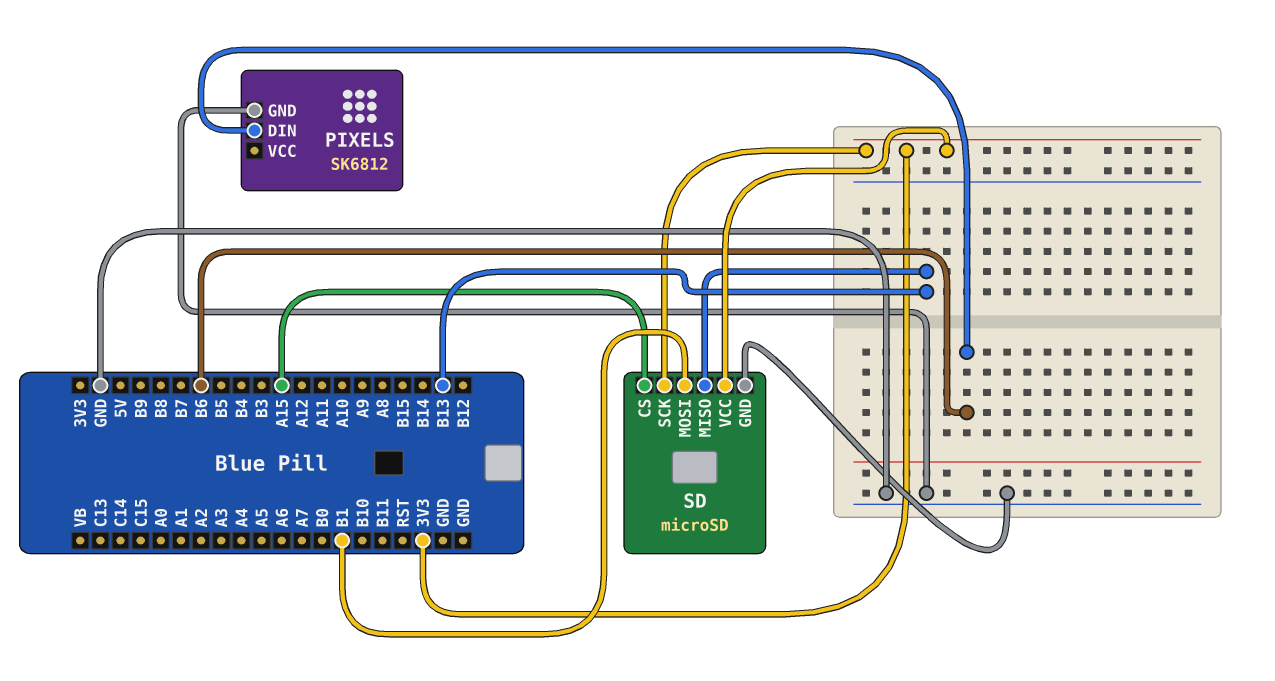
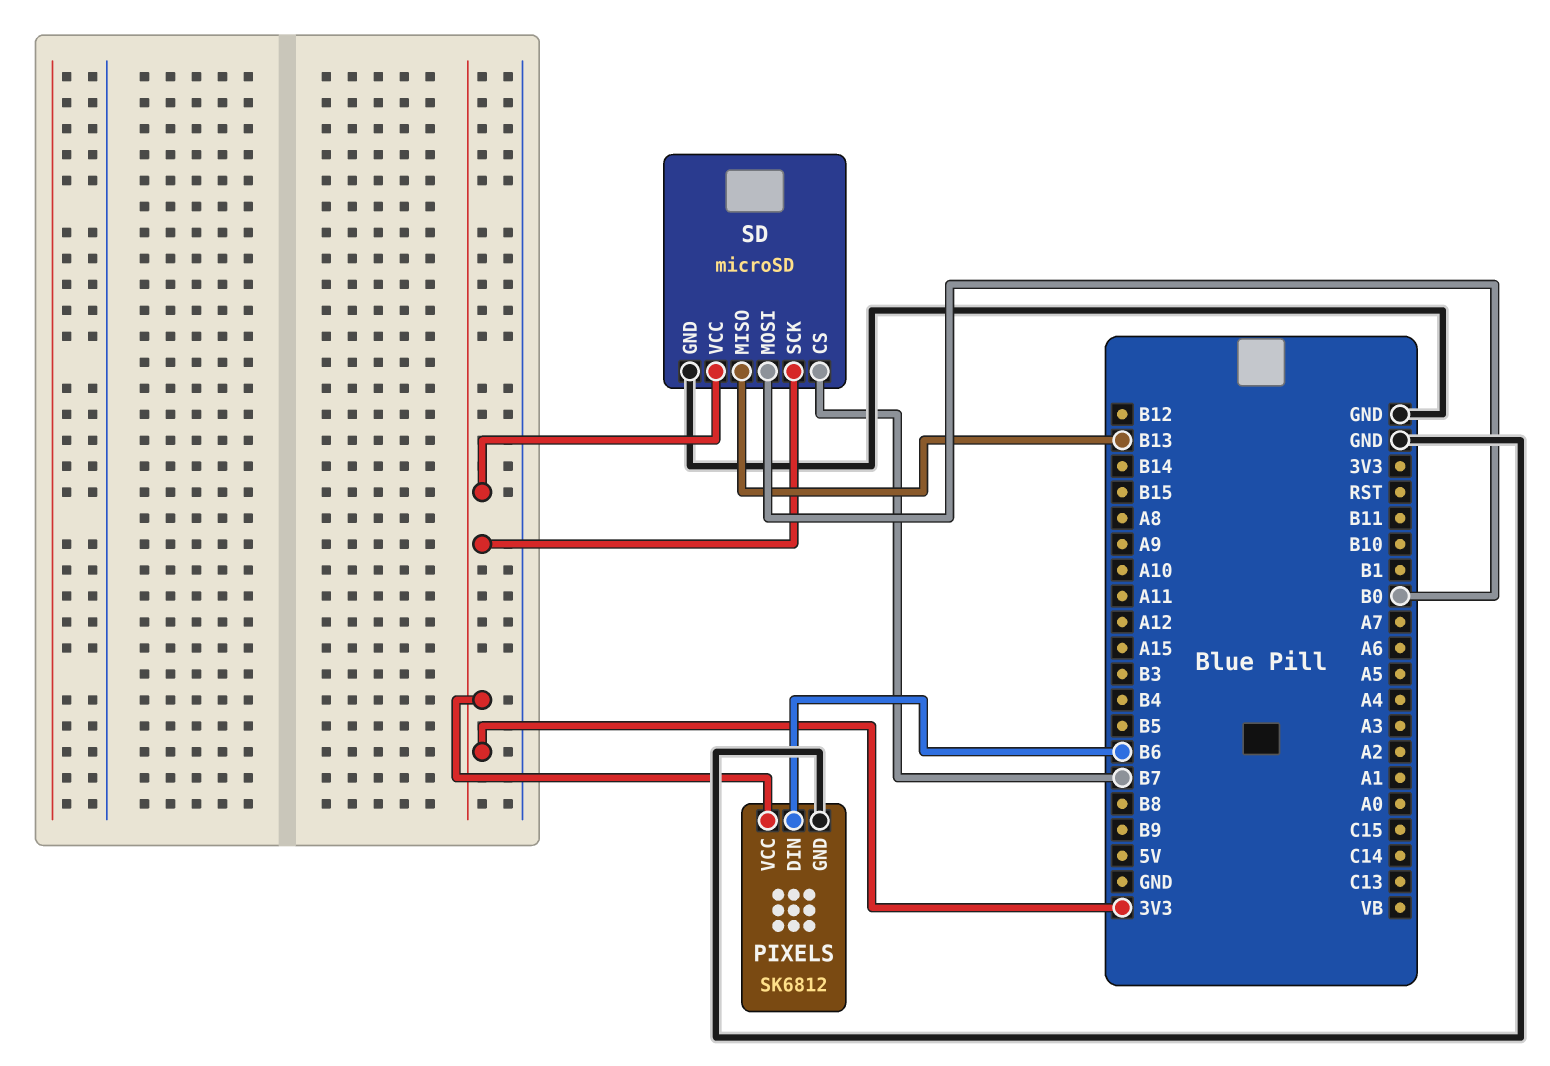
PIXELS pin VCC: none -> 3V3
SD pin CS: A15 -> B7
SD pin MOSI: B1 -> B0

